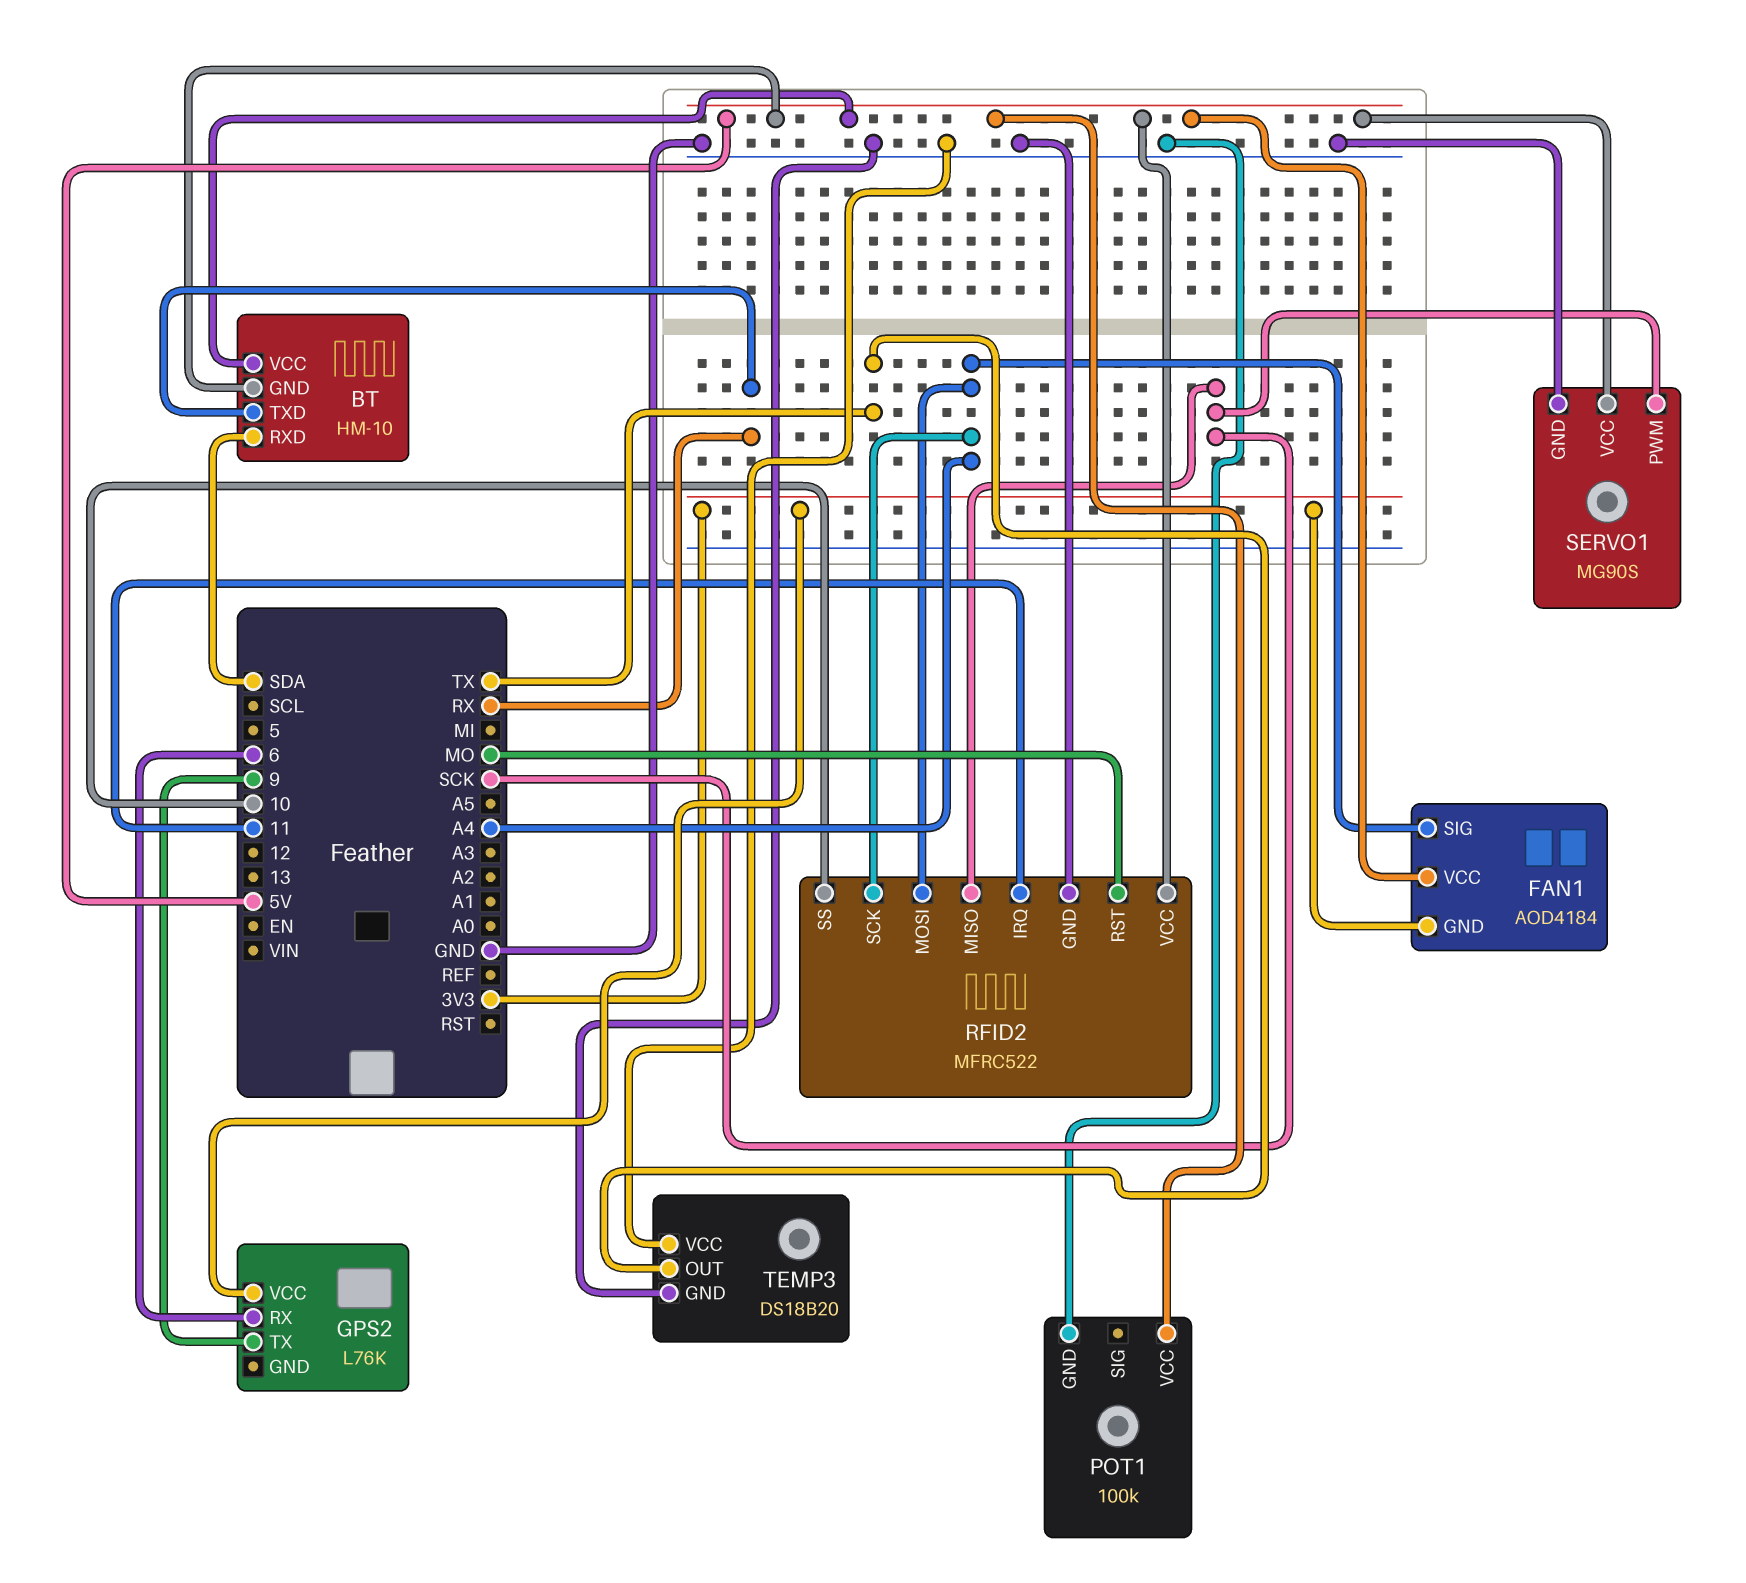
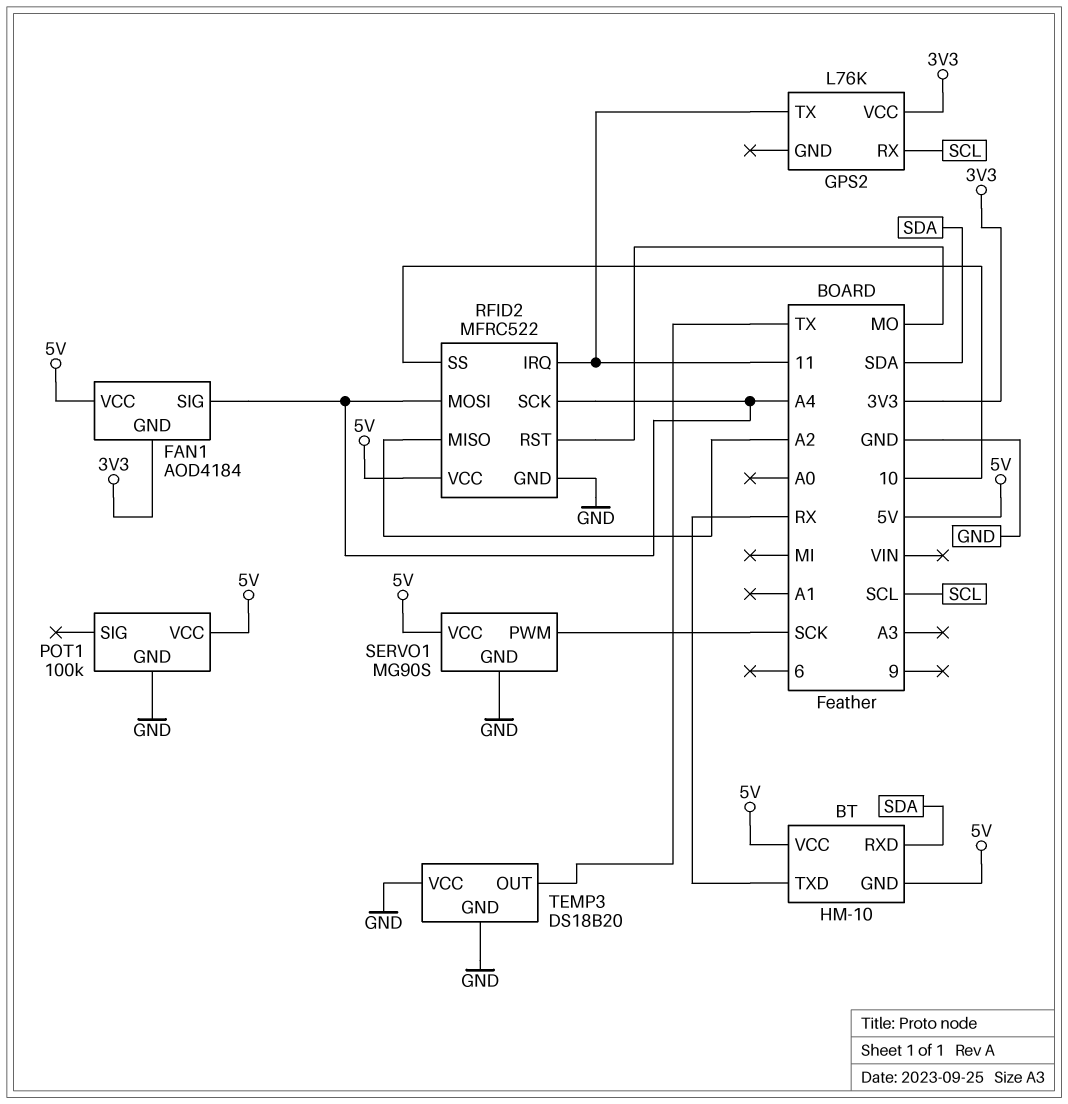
GPS2 pin RX: 6 -> SCL
GPS2 pin TX: 9 -> 11
RFID2 pin MISO: SCK -> A2

